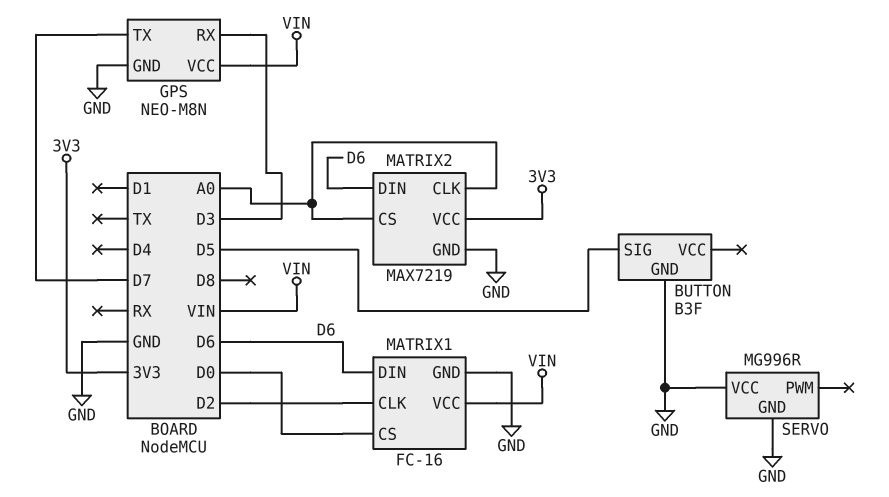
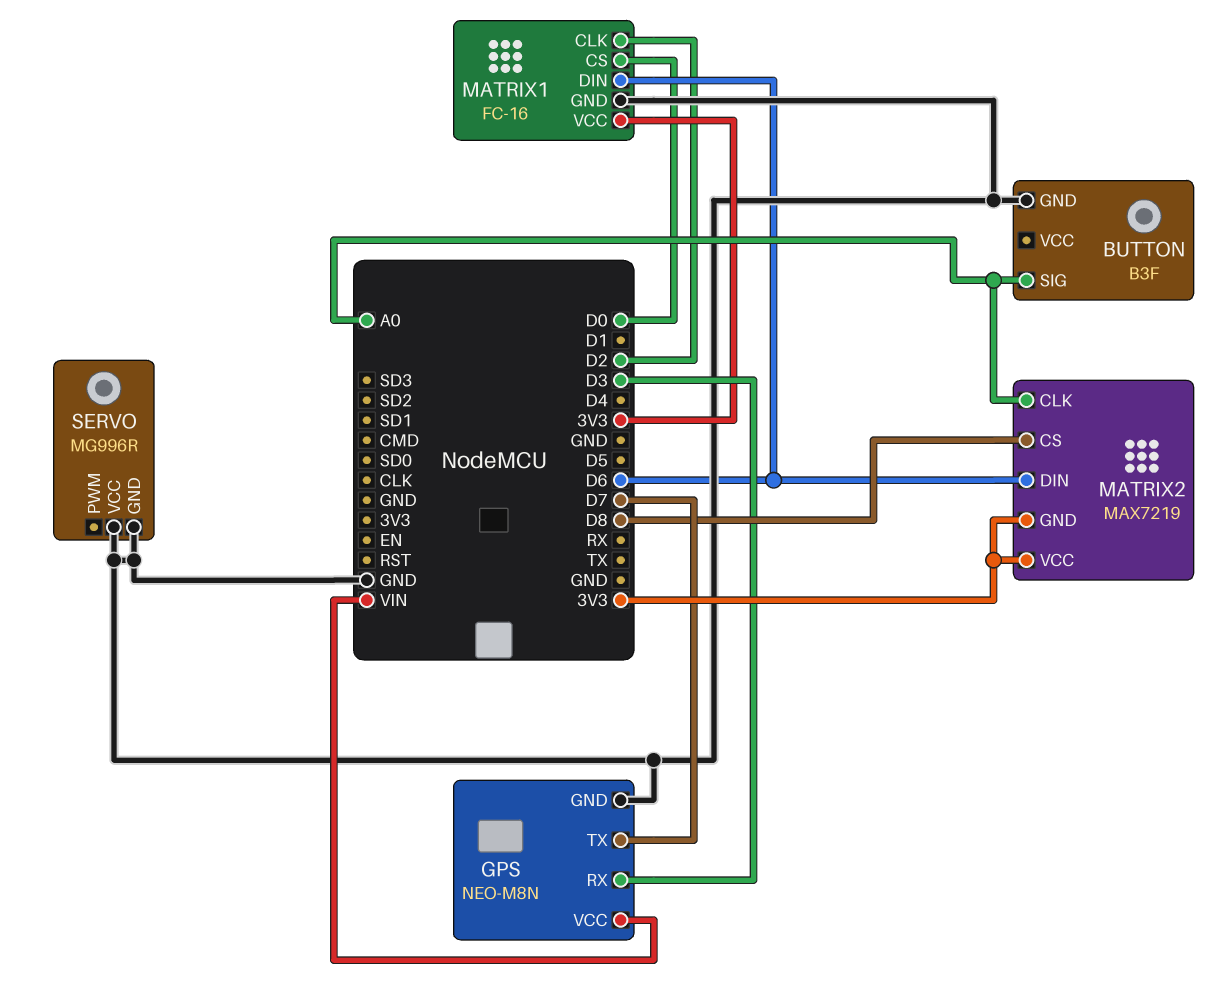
BUTTON pin SIG: D5 -> A0
MATRIX1 pin VCC: VIN -> 3V3
MATRIX2 pin CS: A0 -> D8
MATRIX2 pin GND: GND -> 3V3

